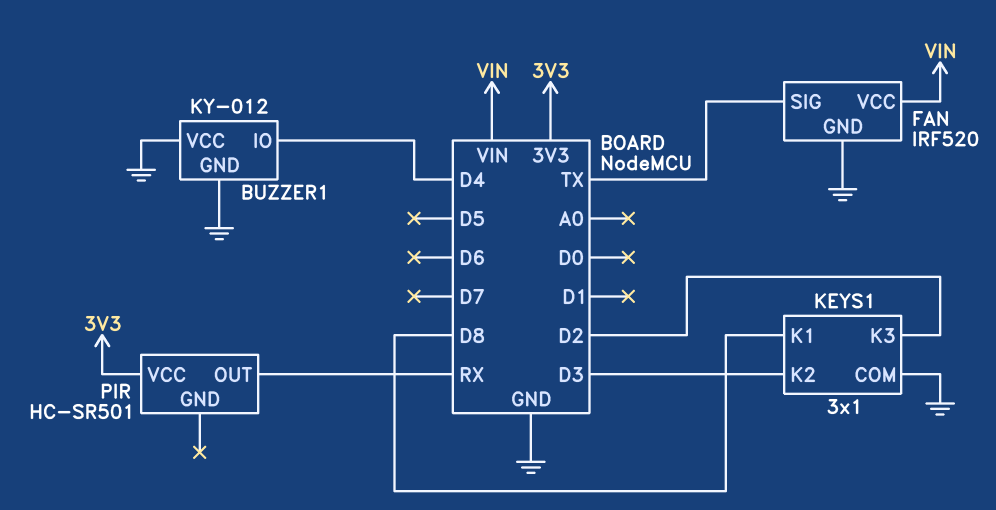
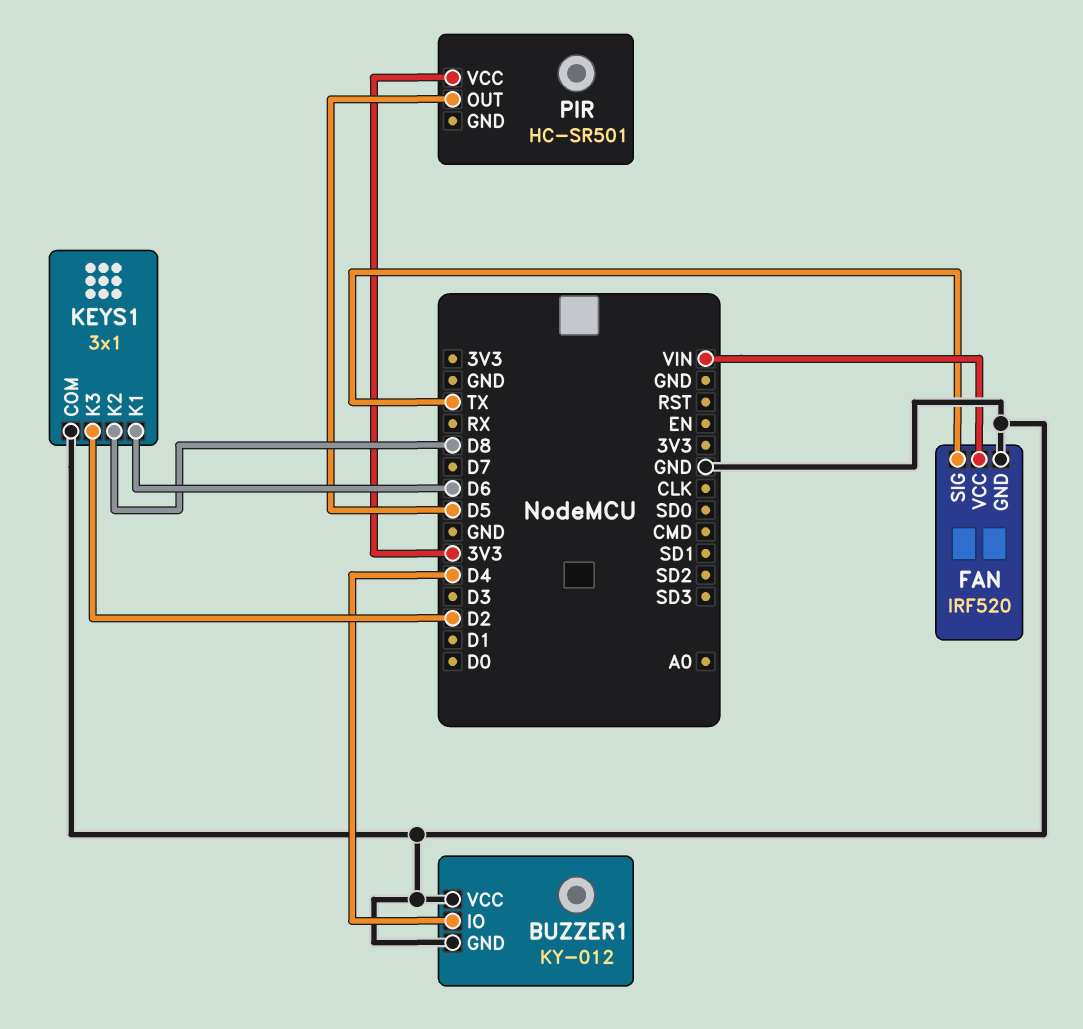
KEYS1 pin K1: D8 -> D6
KEYS1 pin K2: D3 -> D8
PIR pin OUT: RX -> D5

